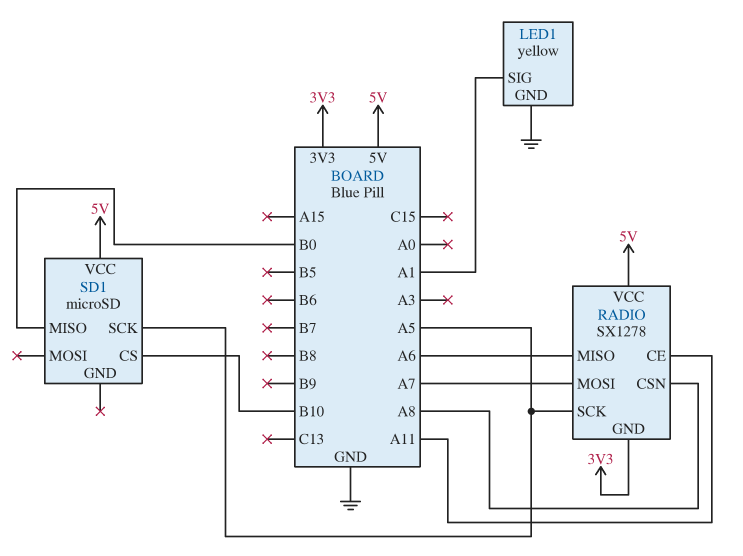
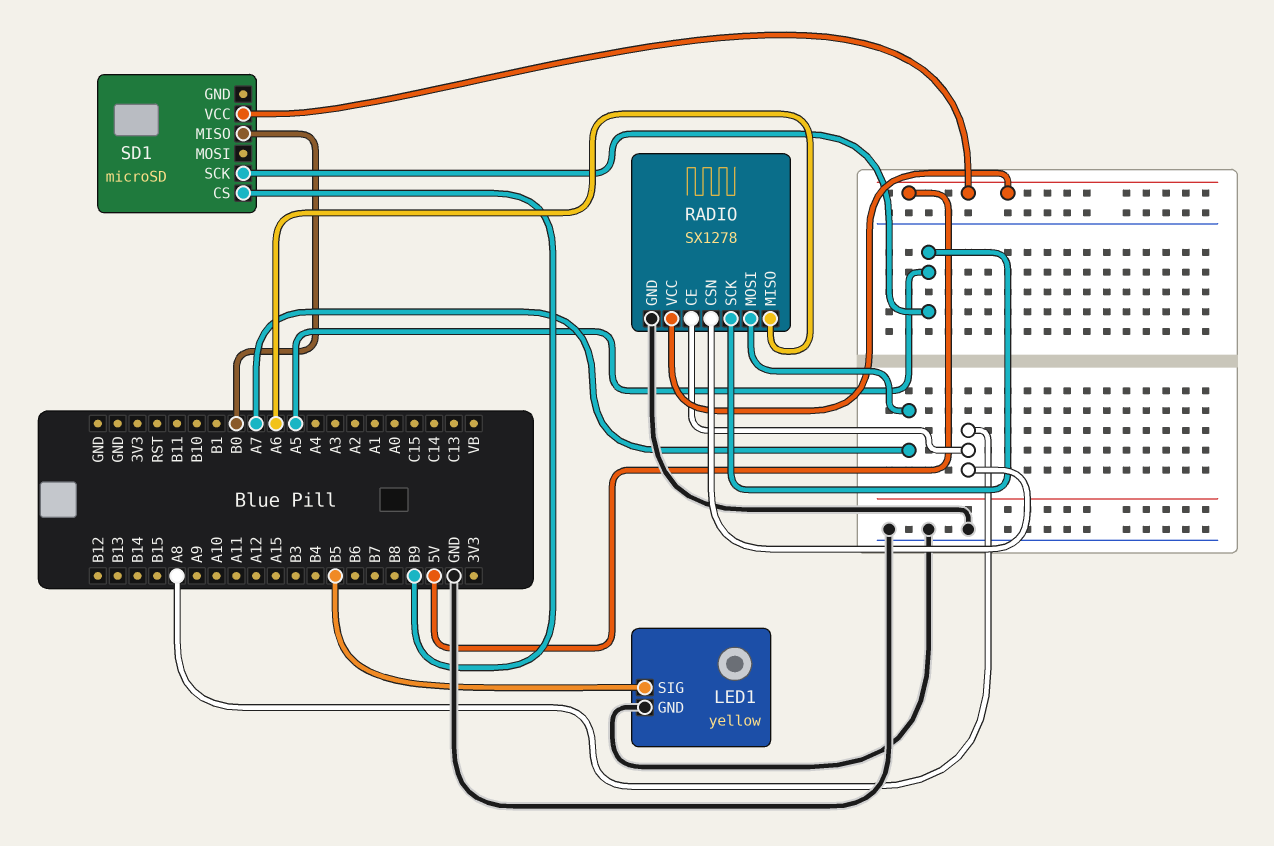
LED1 pin SIG: A1 -> B5
RADIO pin CE: A11 -> A8
RADIO pin GND: 3V3 -> GND
SD1 pin CS: B10 -> B9

